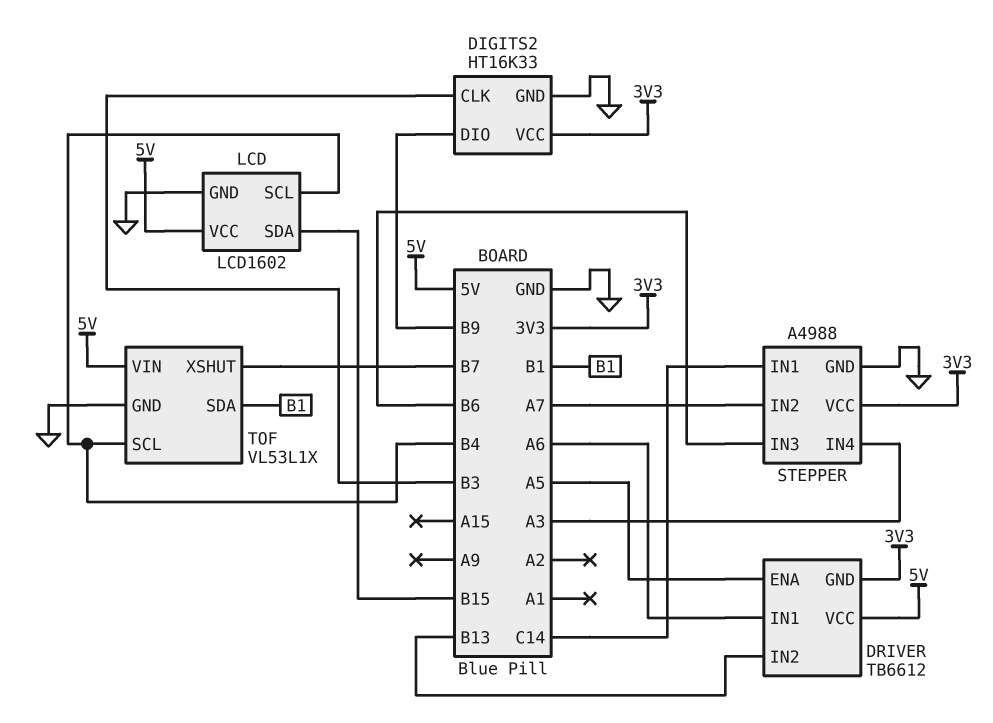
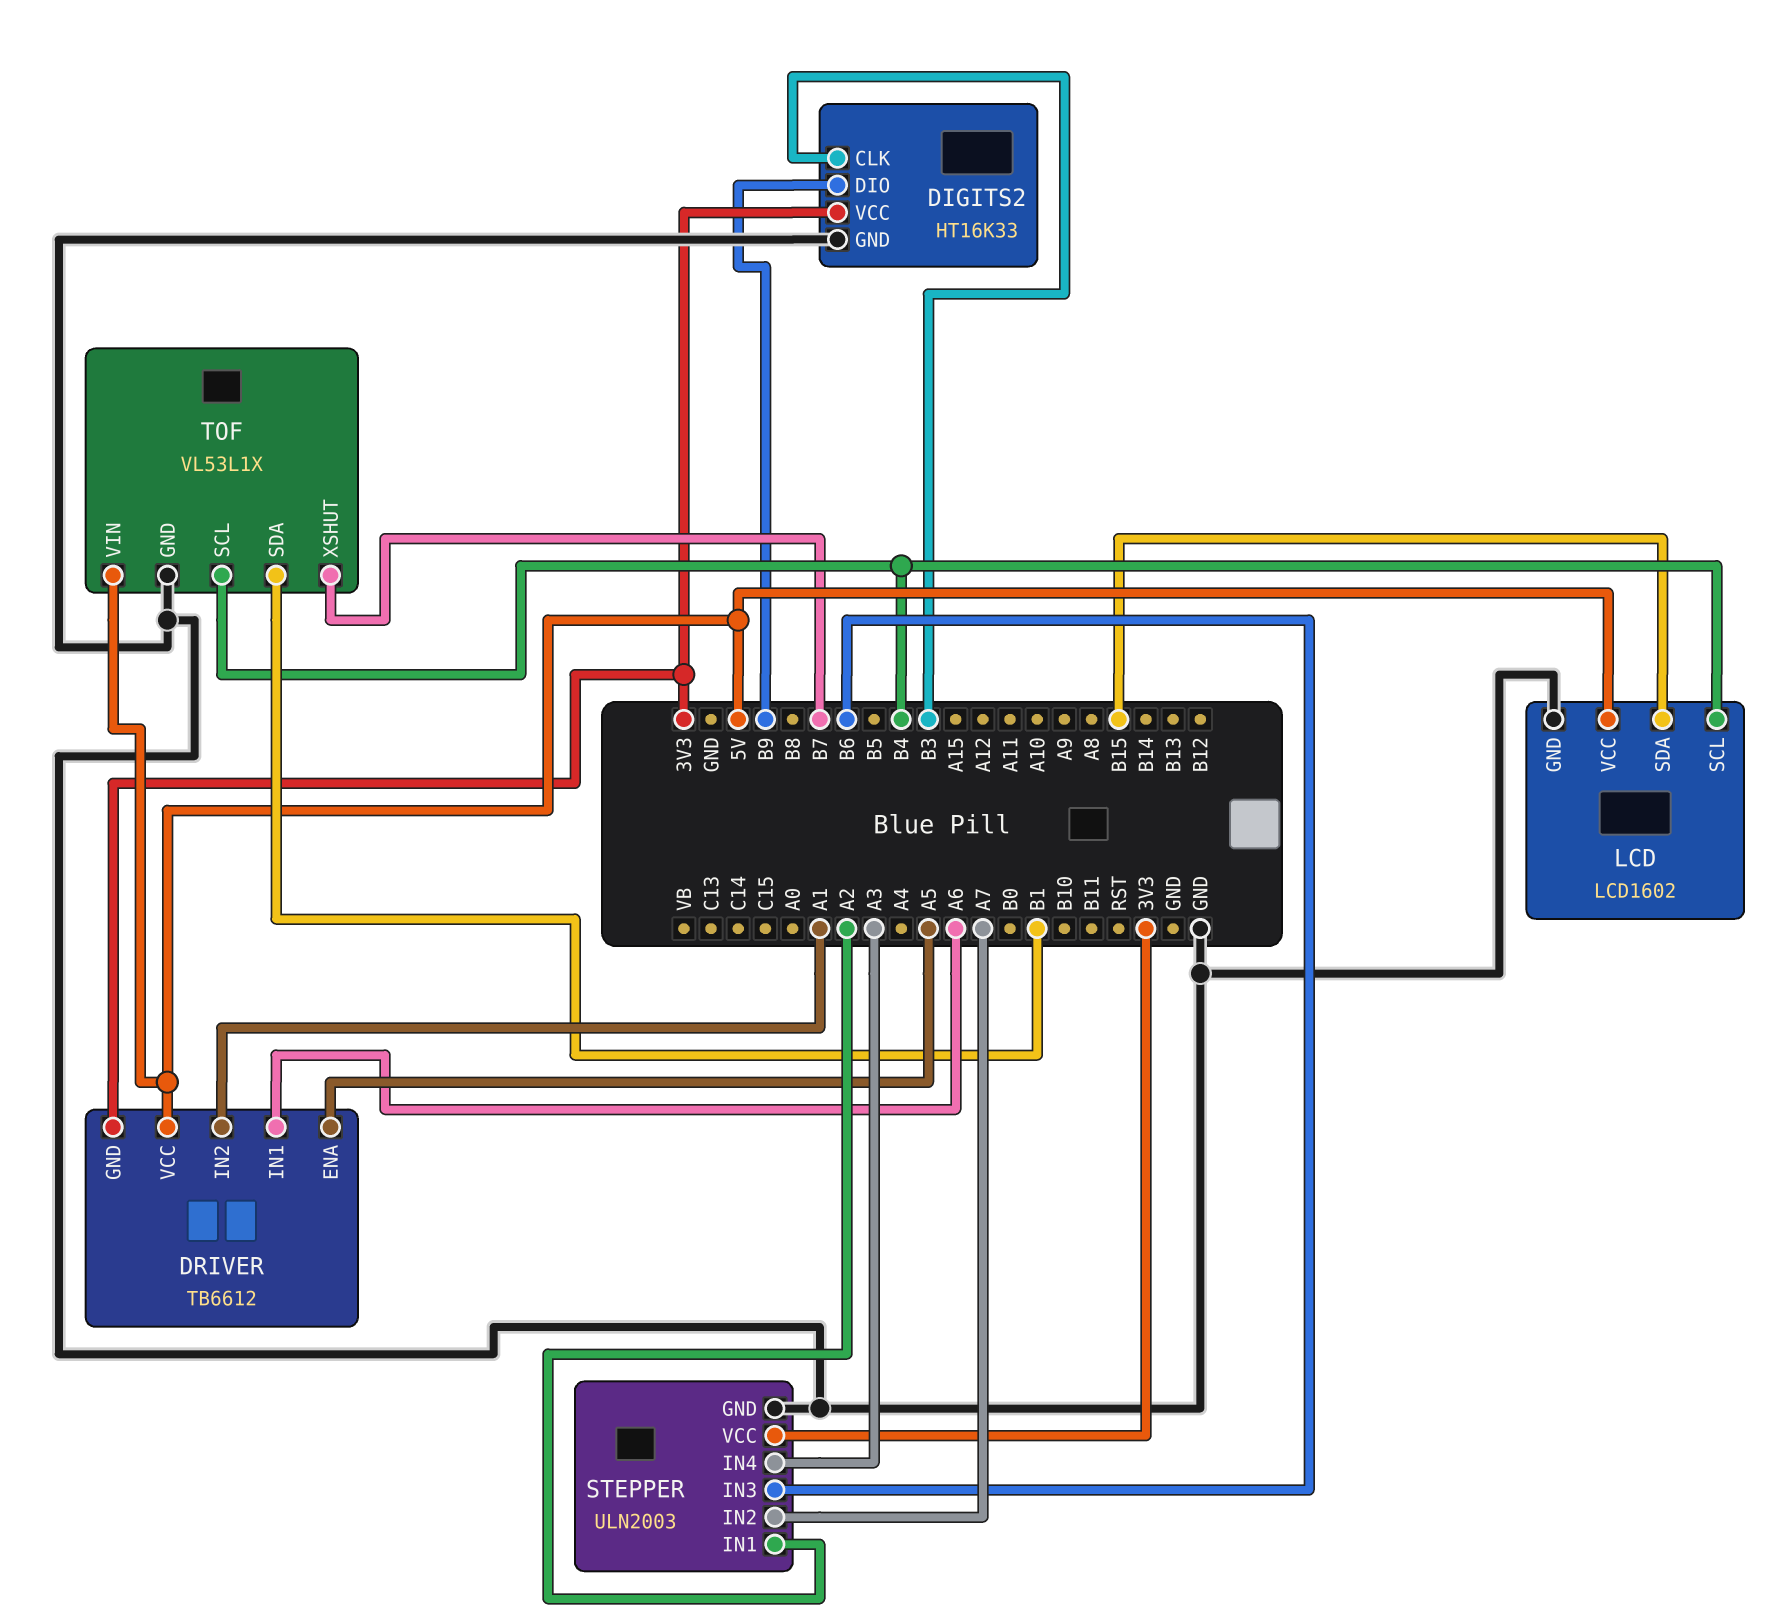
DRIVER pin IN2: B13 -> A1
STEPPER: A4988 -> ULN2003
STEPPER pin IN1: C14 -> A2

